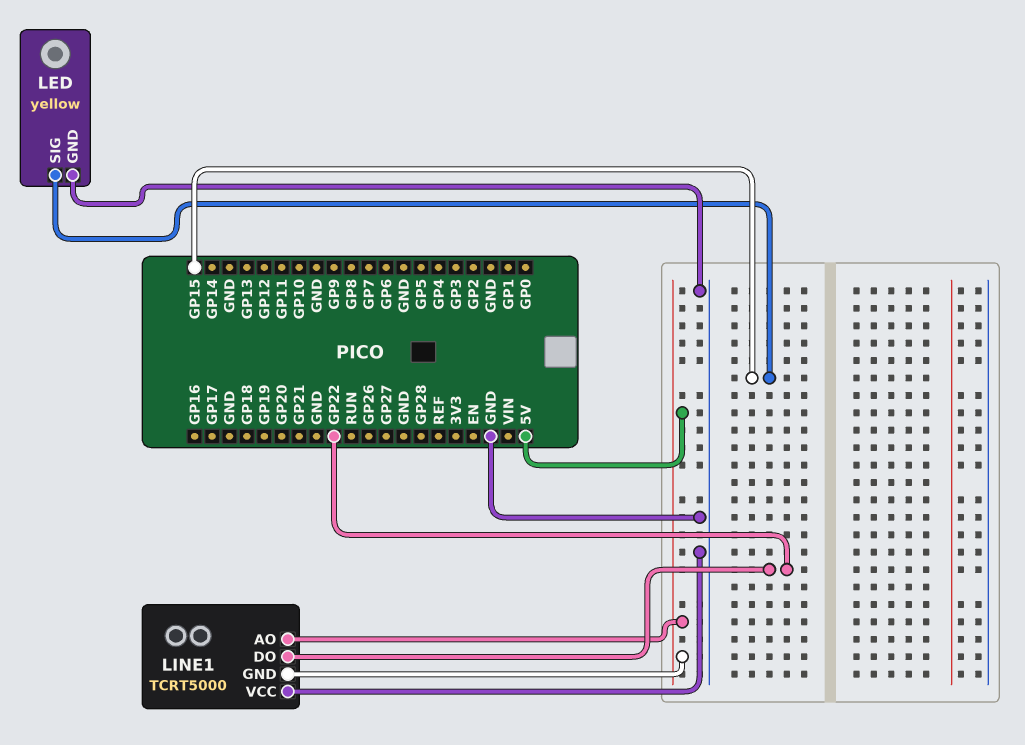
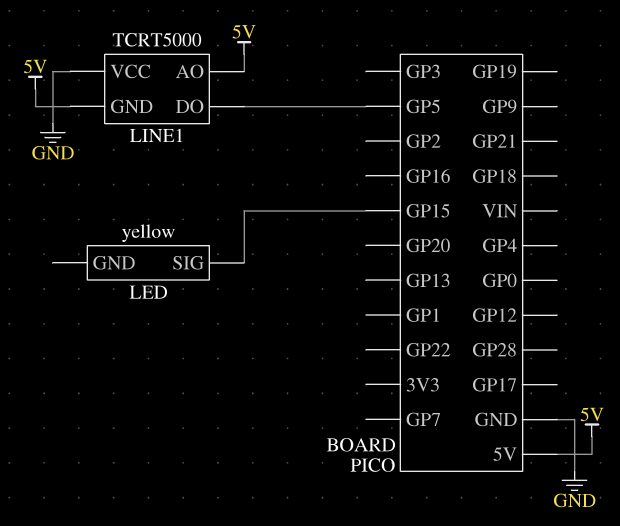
LED pin GND: GND -> none
LINE1 pin DO: GP22 -> GP5

